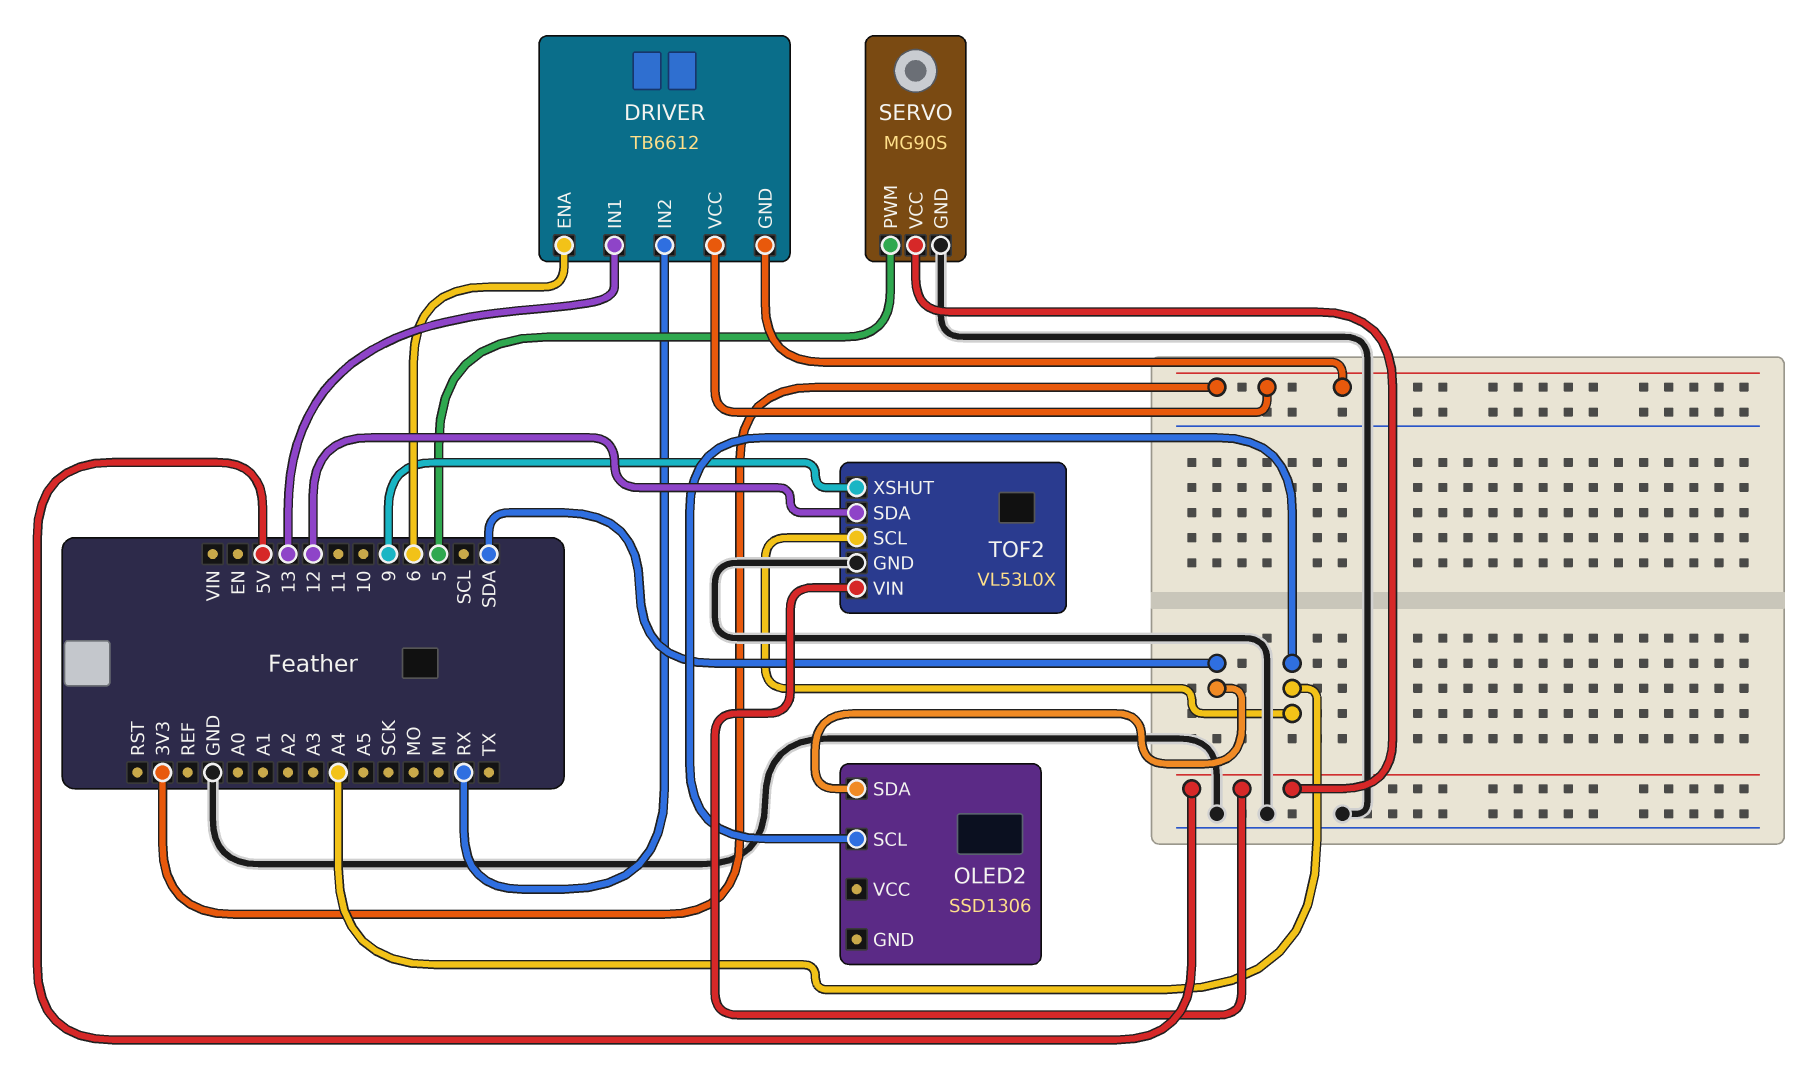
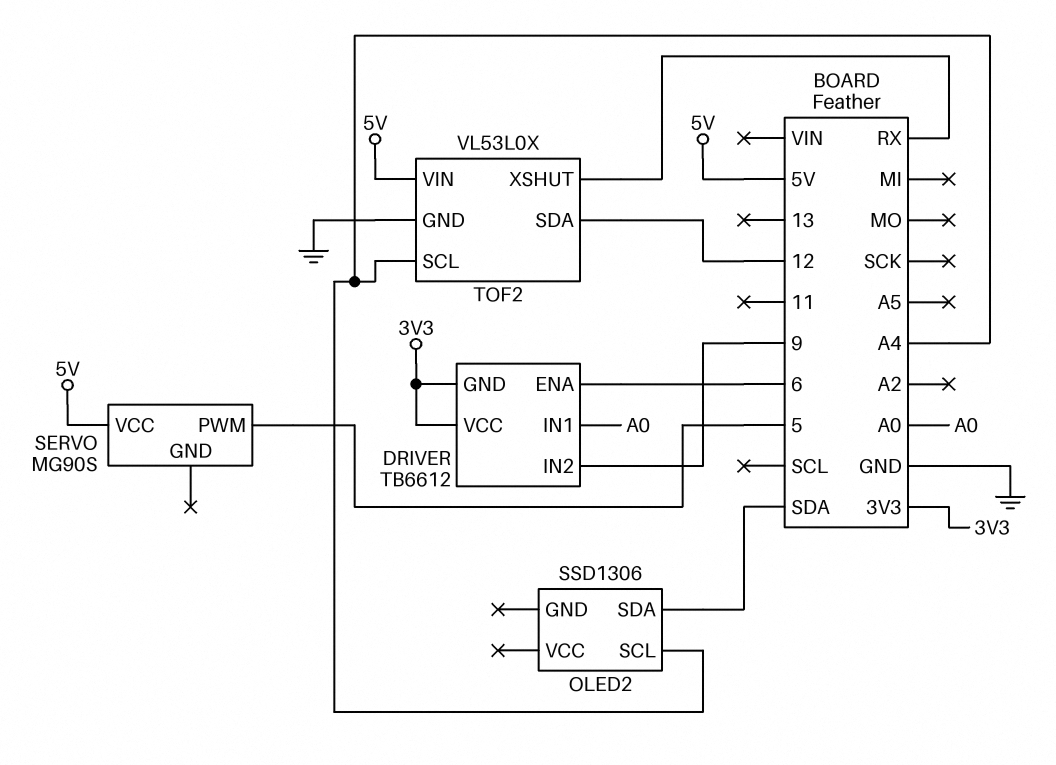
DRIVER pin IN1: 13 -> A0
DRIVER pin IN2: RX -> 9
SERVO pin GND: GND -> none
TOF2 pin XSHUT: 9 -> RX

